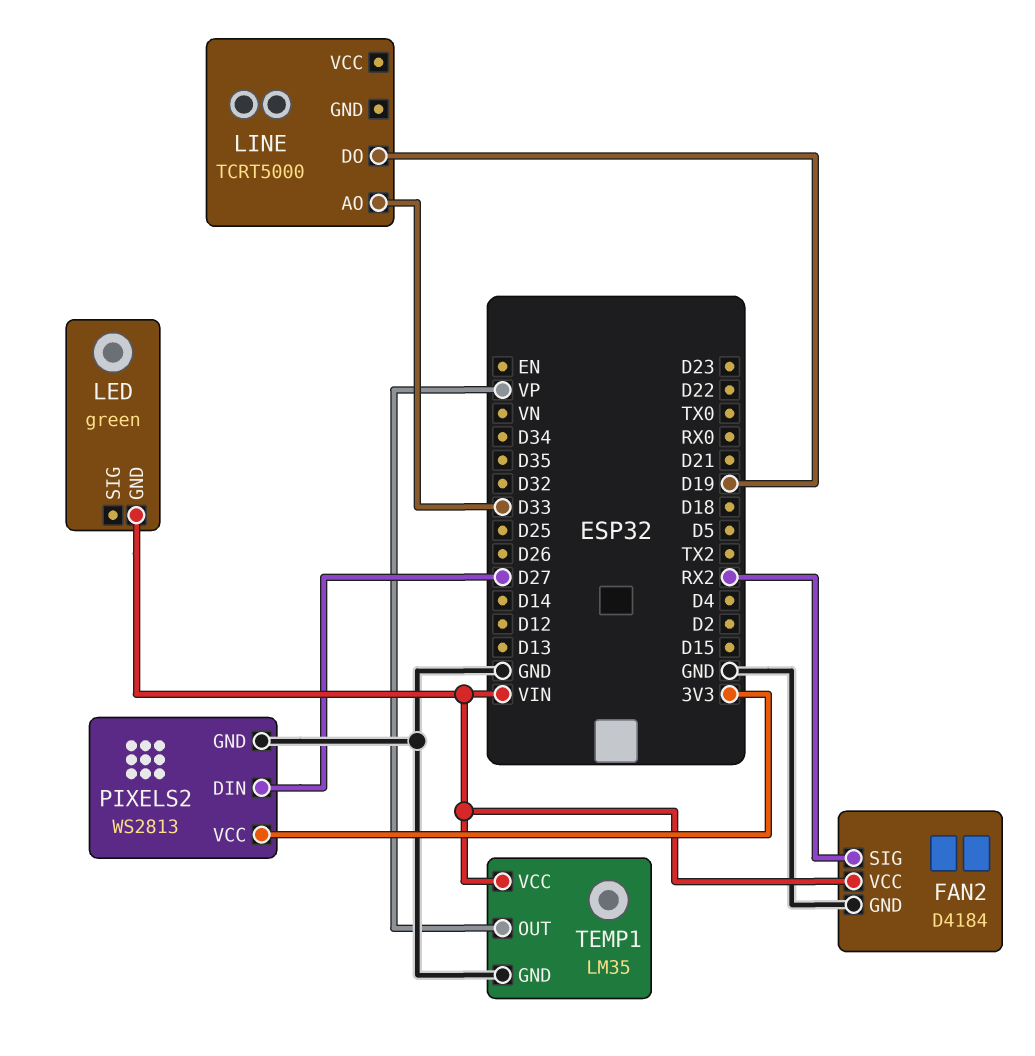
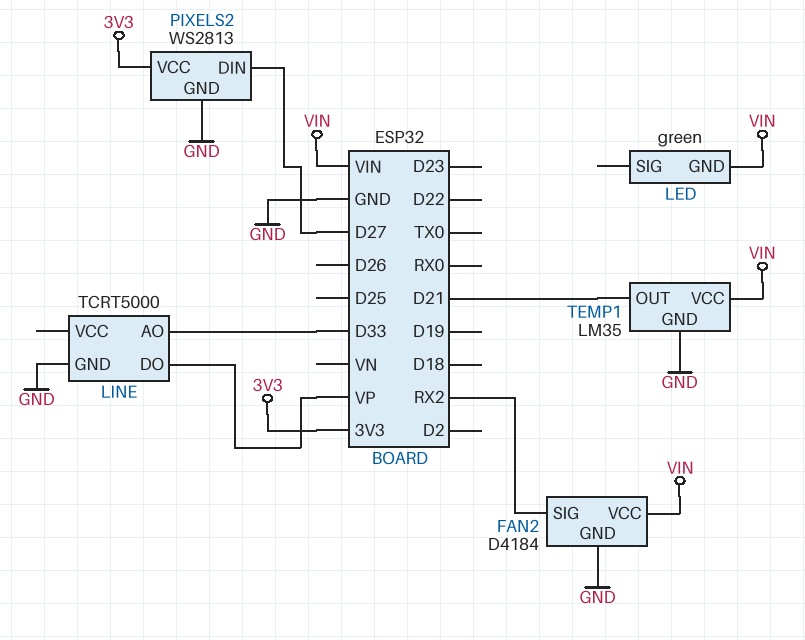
LINE pin DO: D19 -> VP
LINE pin GND: none -> GND
TEMP1 pin OUT: VP -> D21

